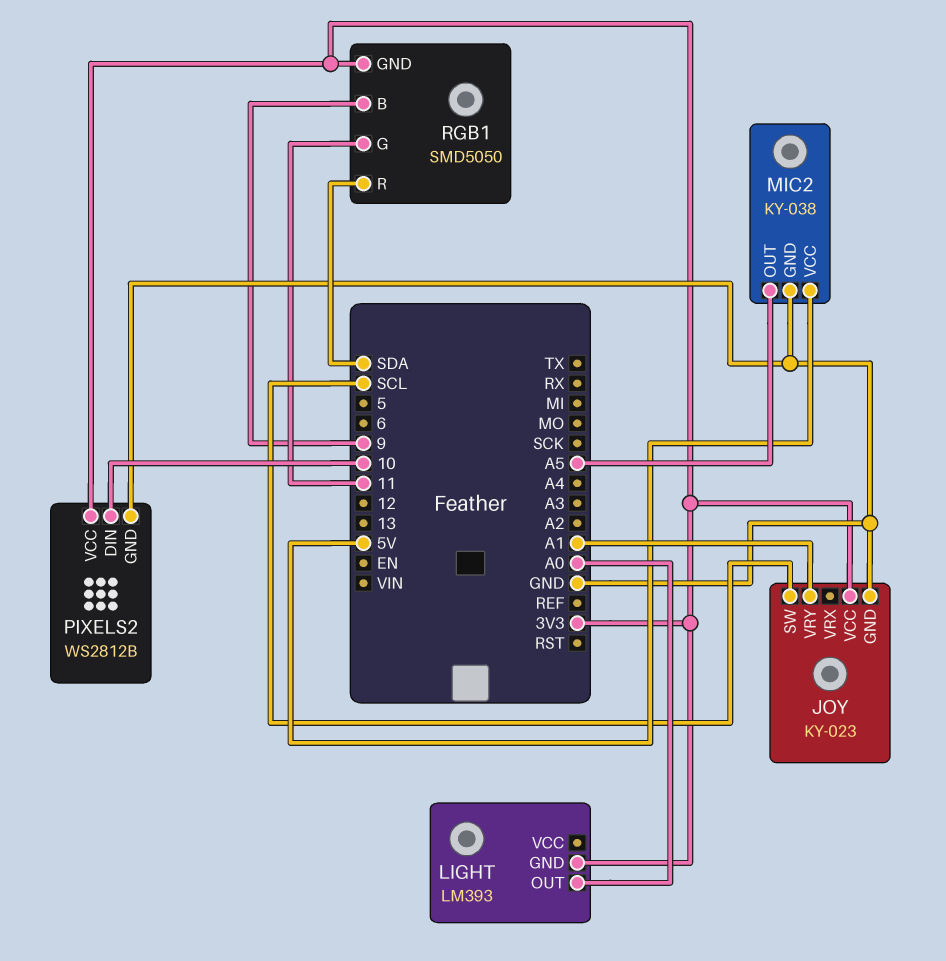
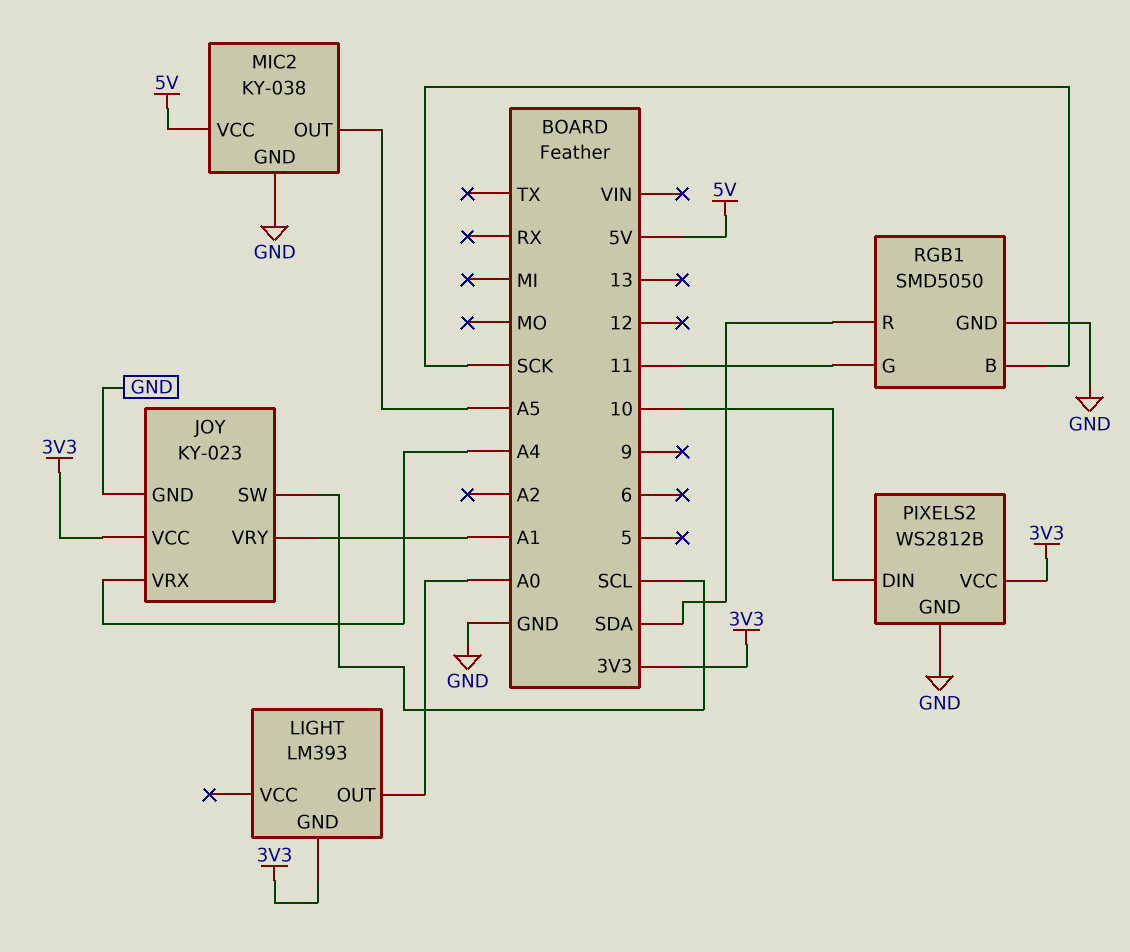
JOY pin VRX: none -> A4
RGB1 pin B: 9 -> SCK
RGB1 pin GND: 3V3 -> GND

